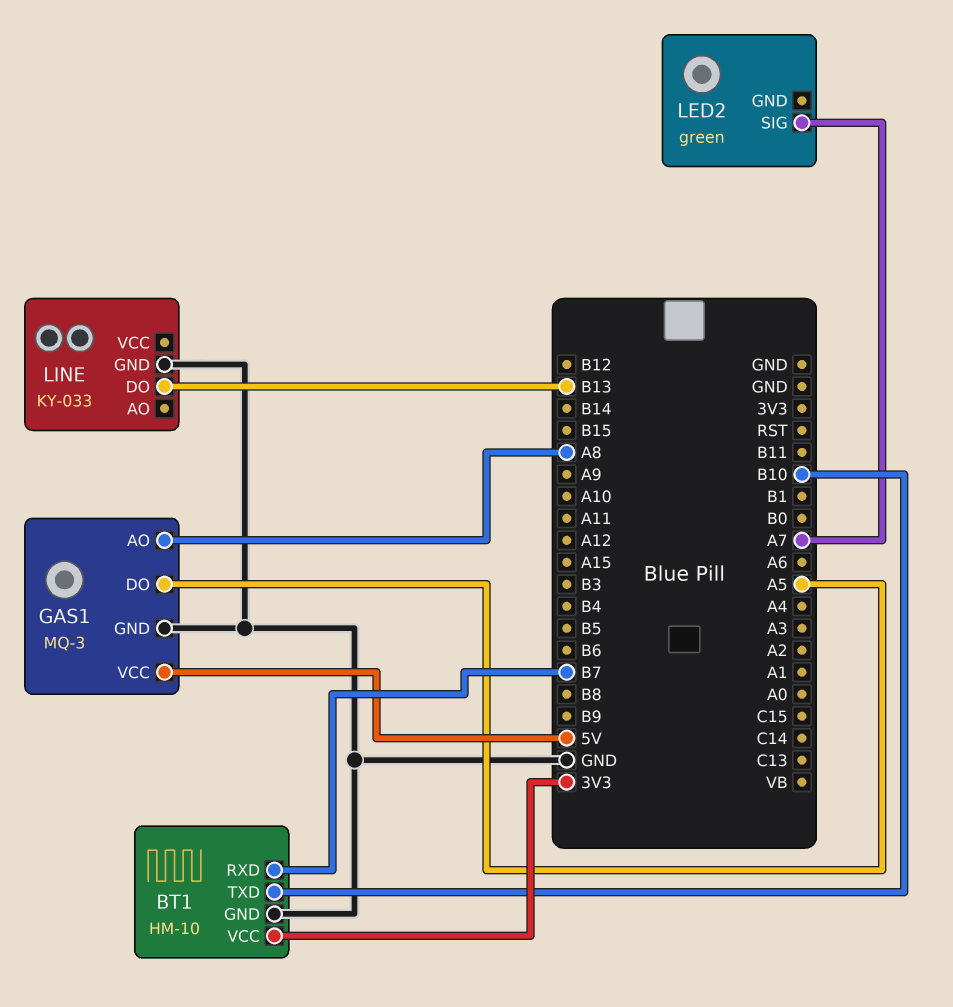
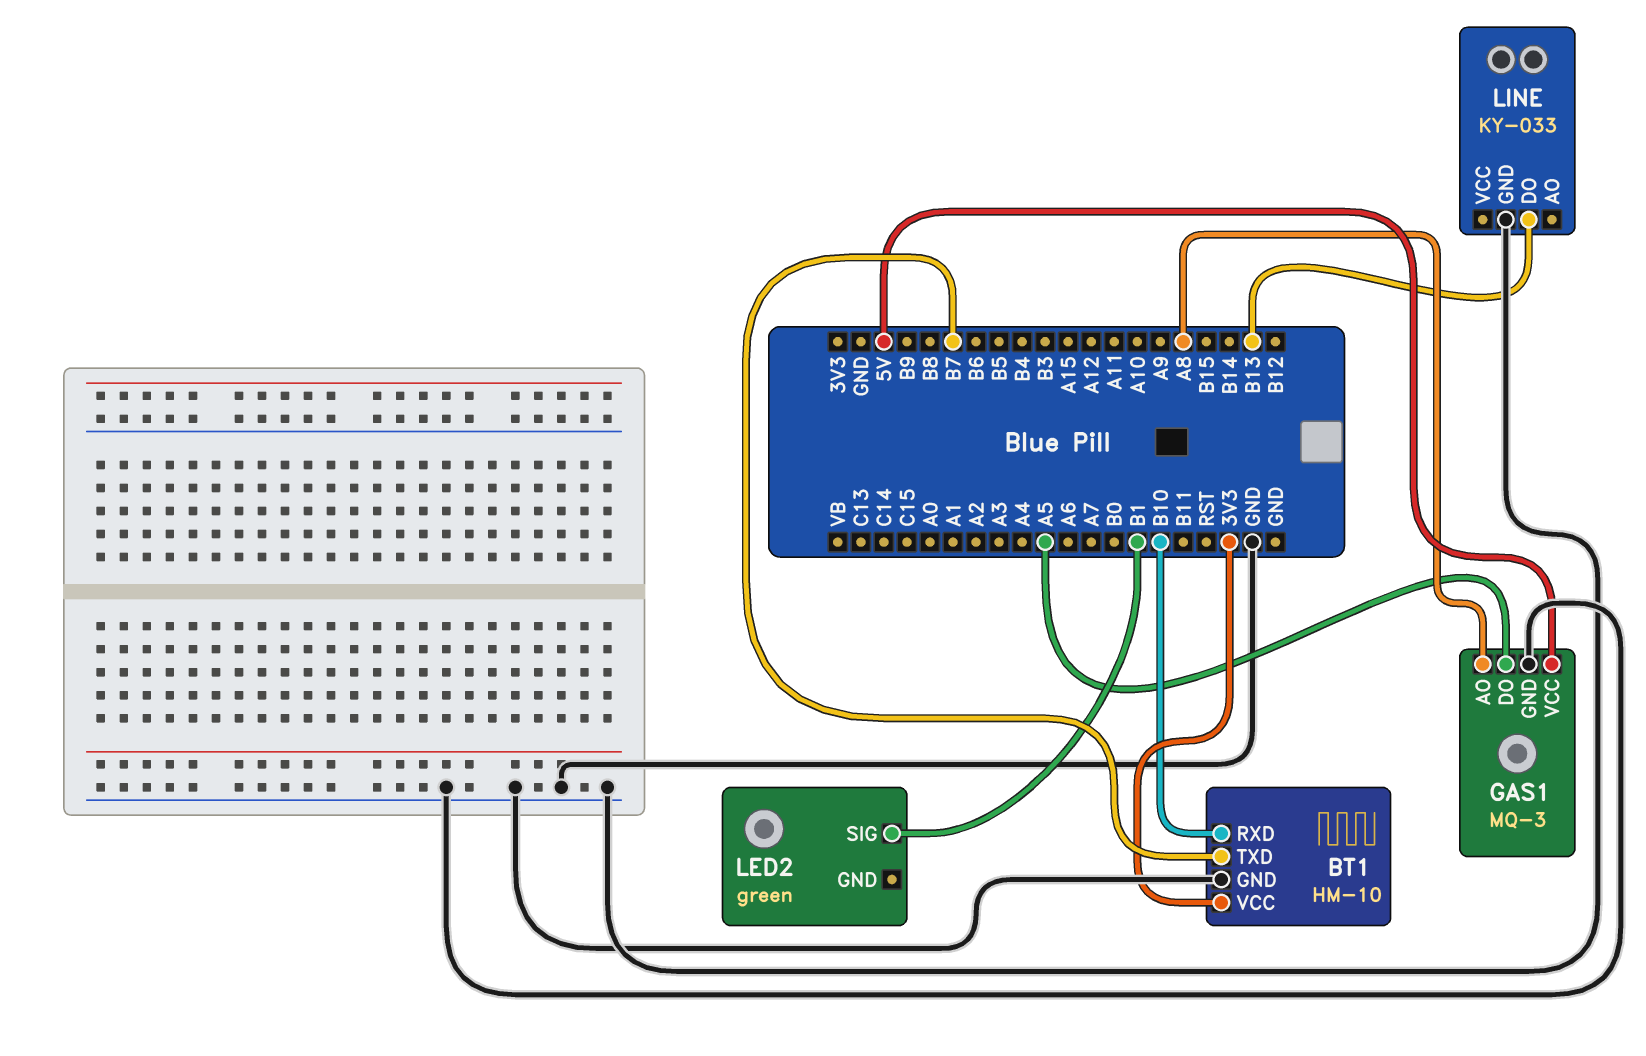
BT1 pin RXD: B7 -> B10
BT1 pin TXD: B10 -> B7
LED2 pin SIG: A7 -> B1

